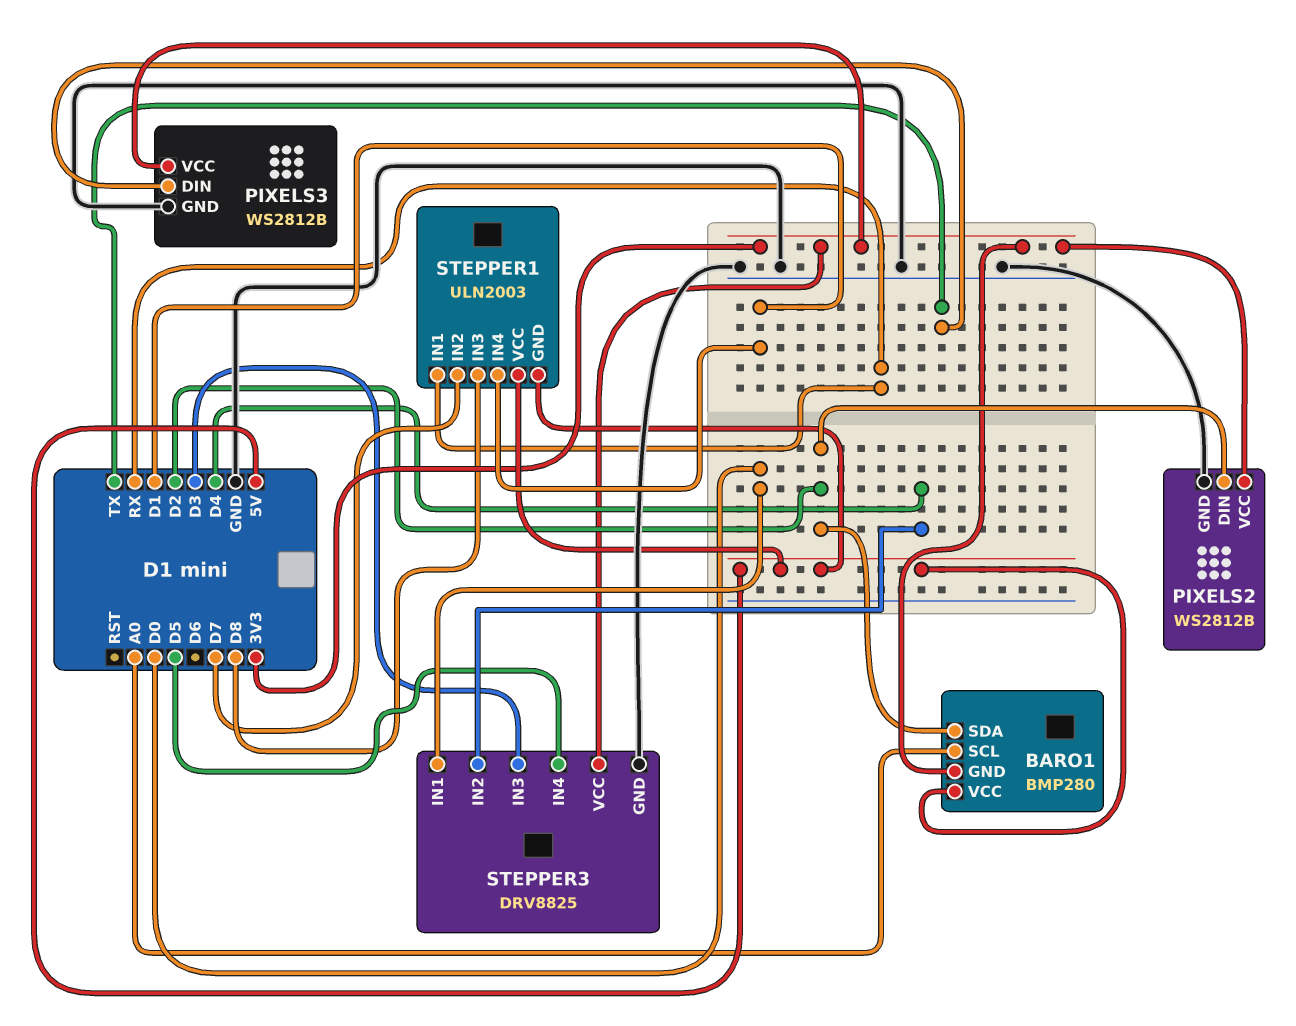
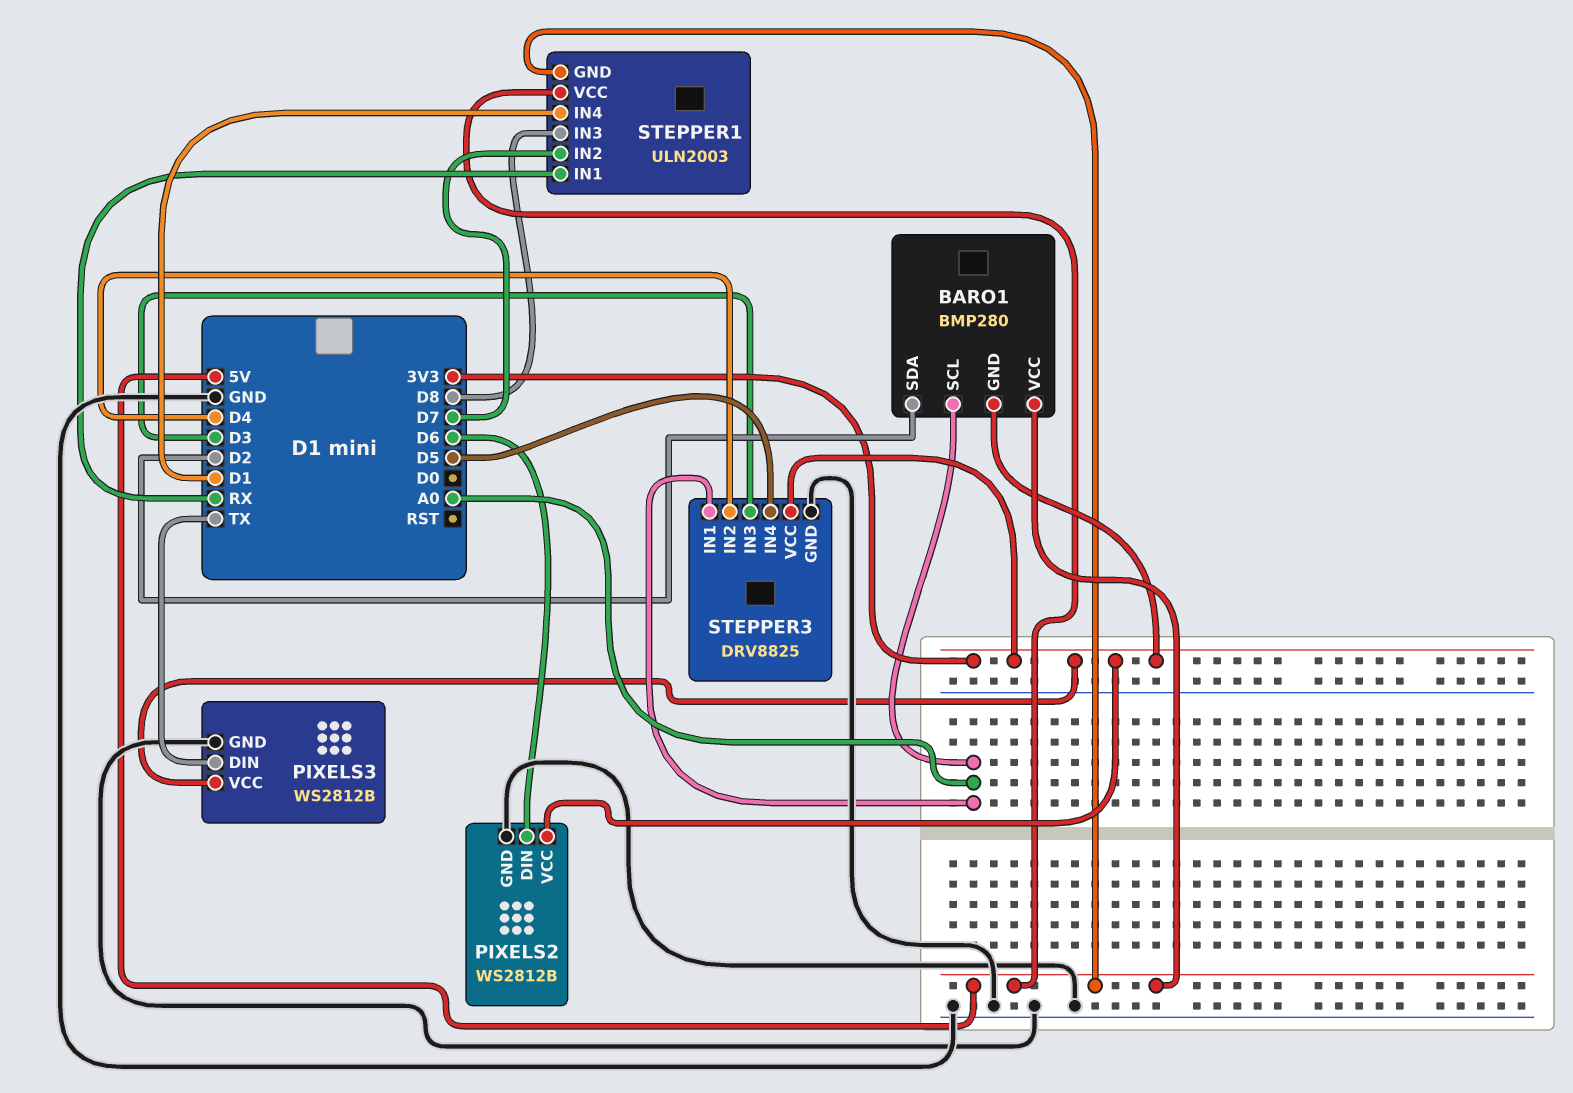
PIXELS2 pin DIN: D2 -> D6
STEPPER3 pin IN1: D0 -> A0

